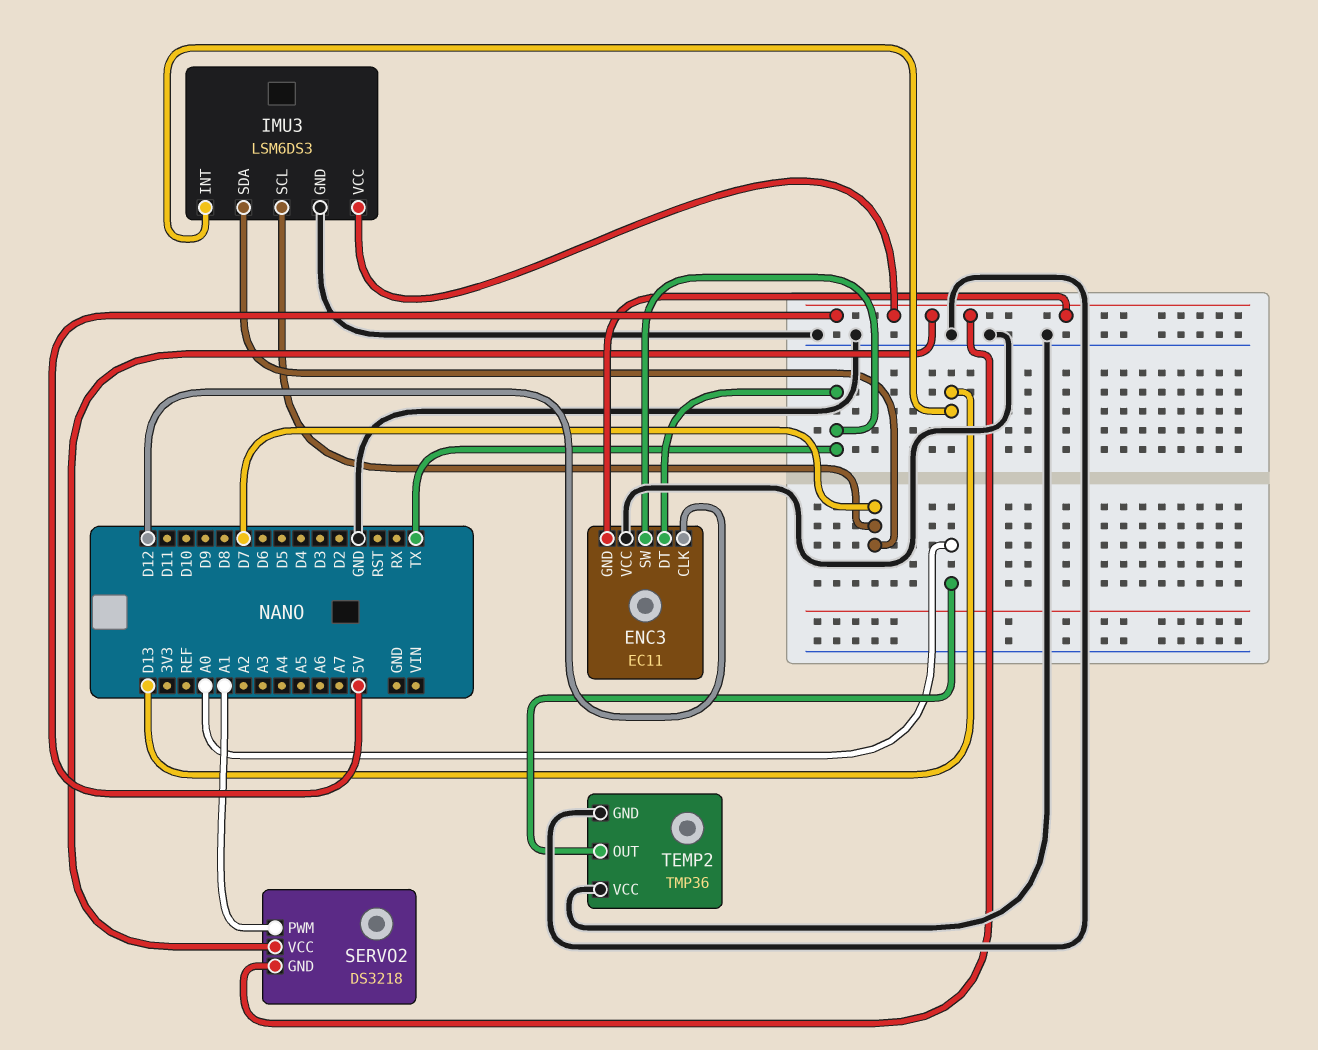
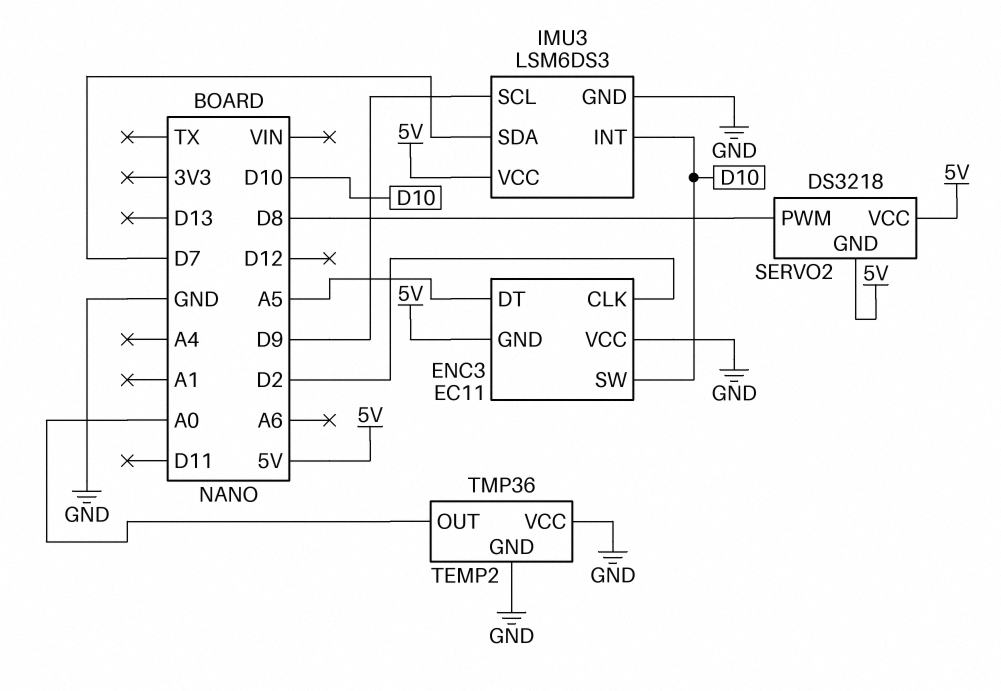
ENC3 pin CLK: D12 -> D2
ENC3 pin DT: TX -> A5
ENC3 pin SW: TX -> D10
IMU3 pin INT: D13 -> D10
IMU3 pin SCL: D7 -> D9
SERVO2 pin PWM: A1 -> D8

